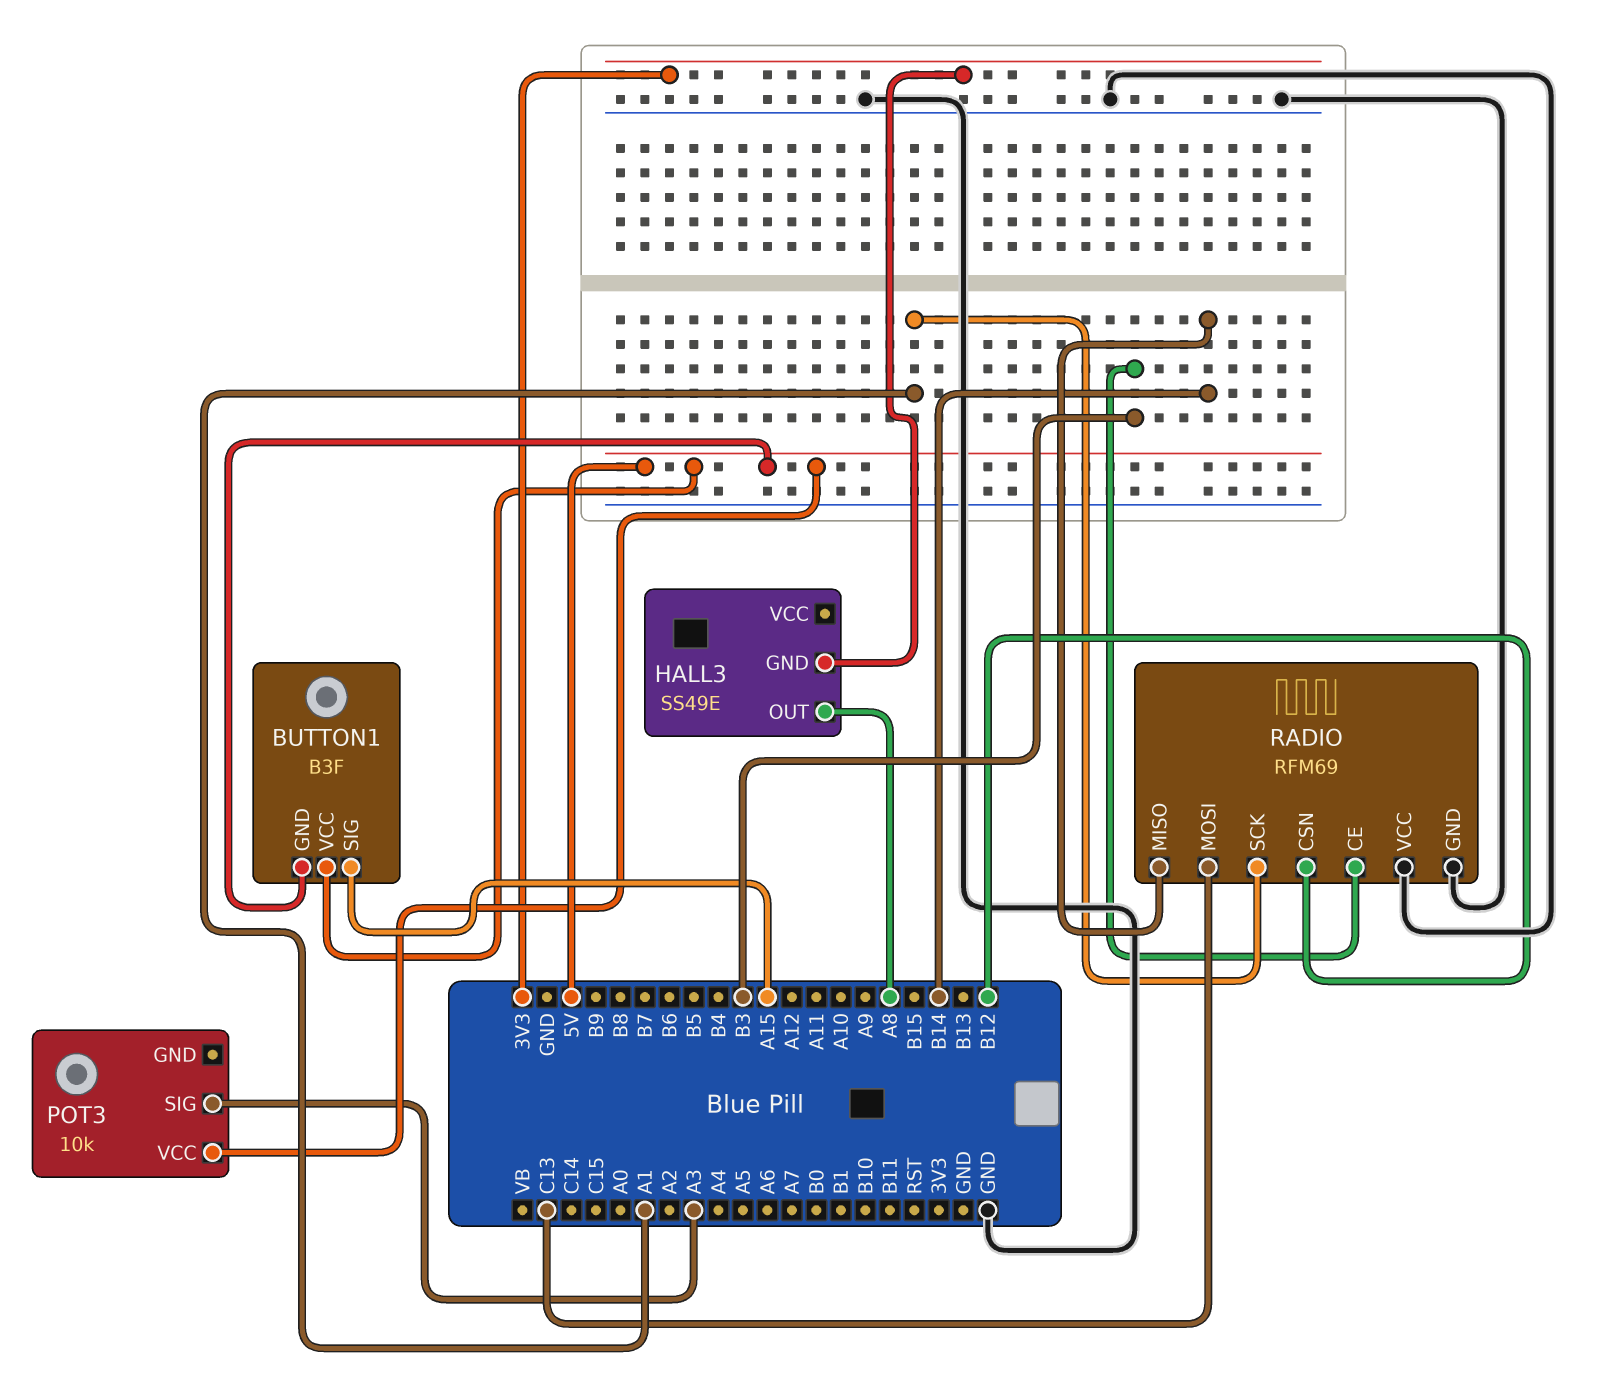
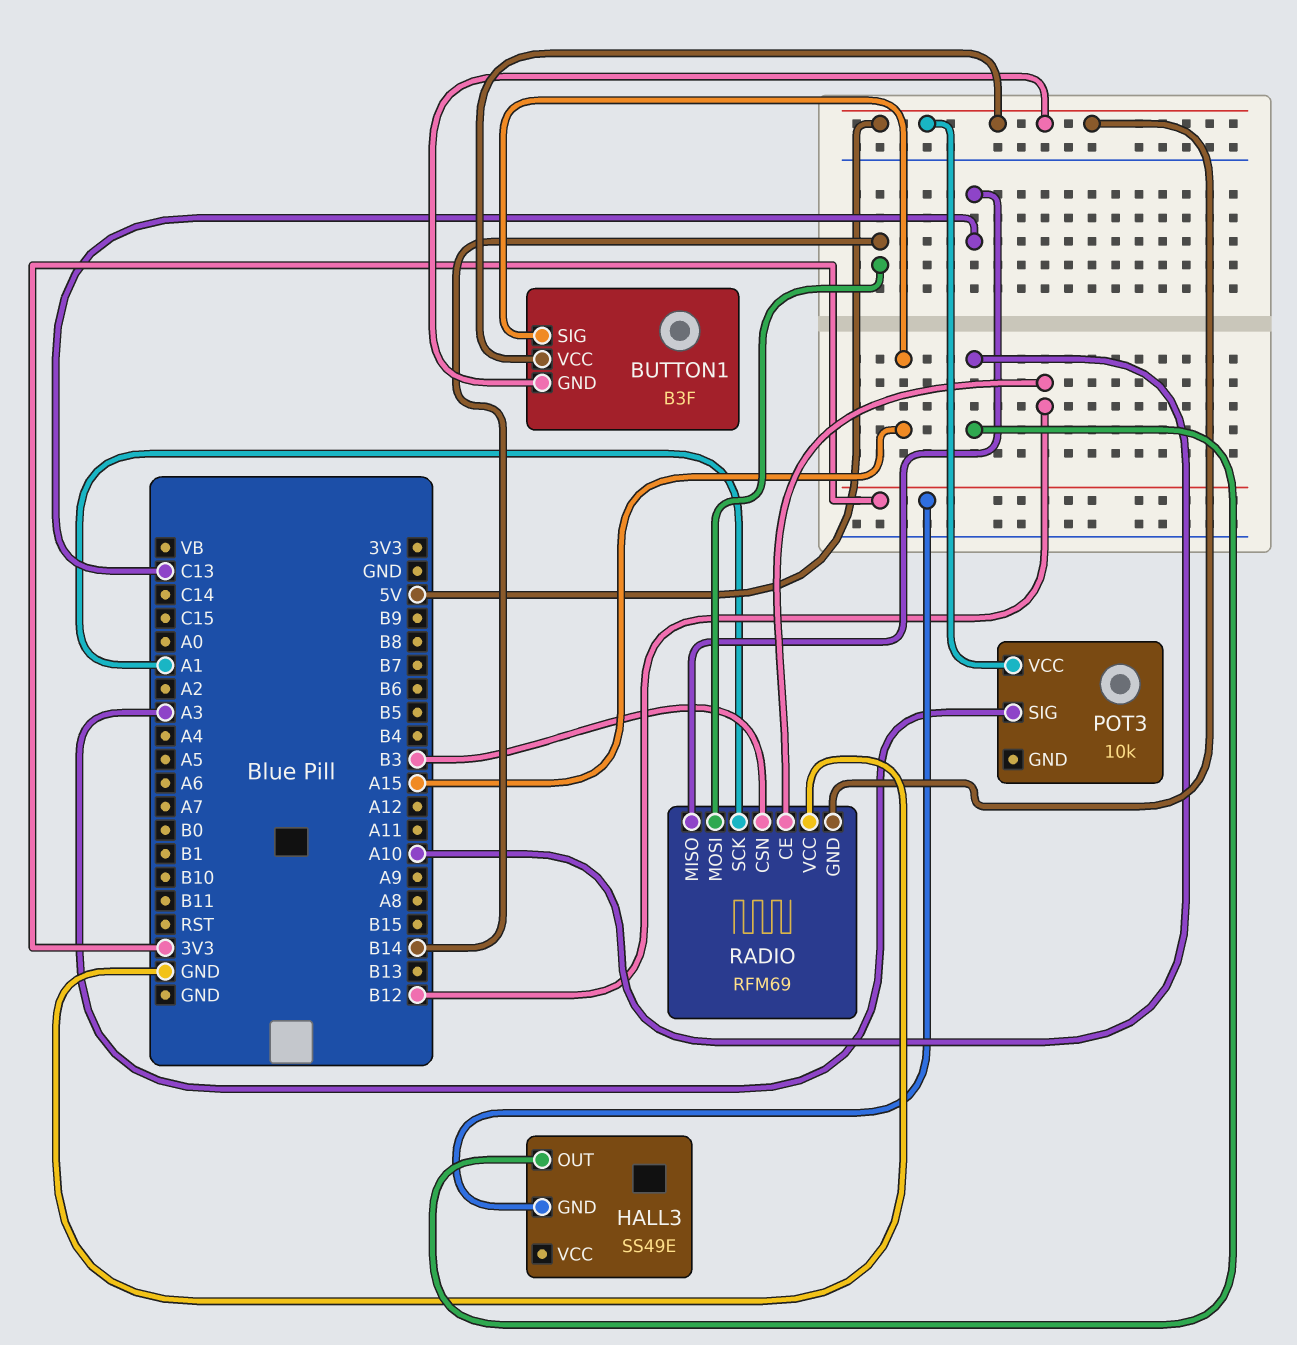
HALL3 pin OUT: A8 -> A10
RADIO pin CE: B3 -> B12
RADIO pin CSN: B12 -> B3
RADIO pin GND: GND -> 5V
RADIO pin MISO: B14 -> C13
RADIO pin MOSI: C13 -> B14

